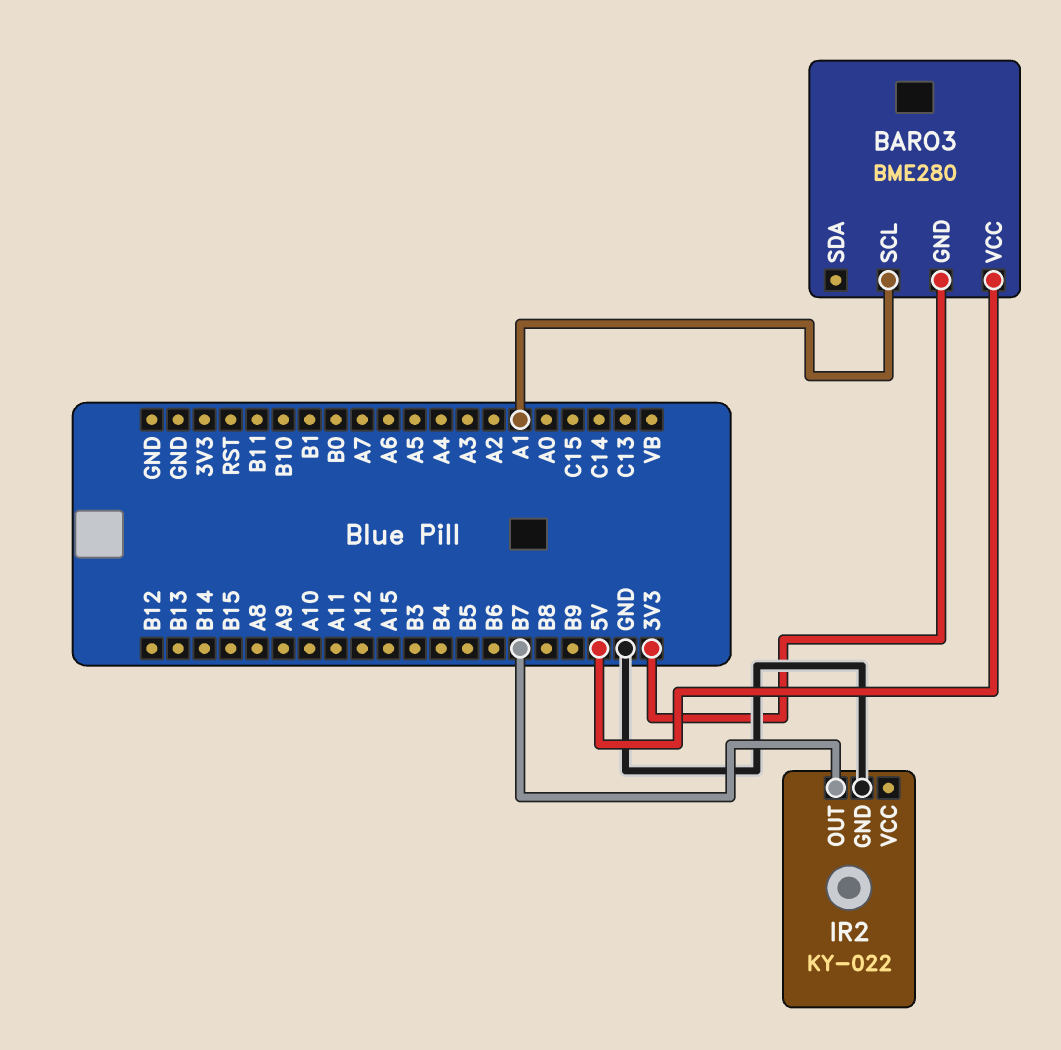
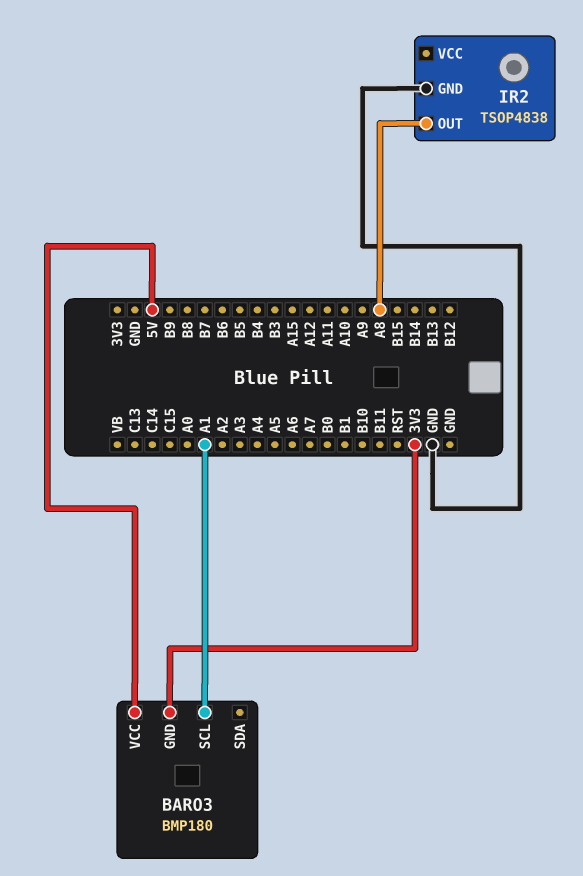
BARO3: BME280 -> BMP180
IR2: KY-022 -> TSOP4838
IR2 pin OUT: B7 -> A8

